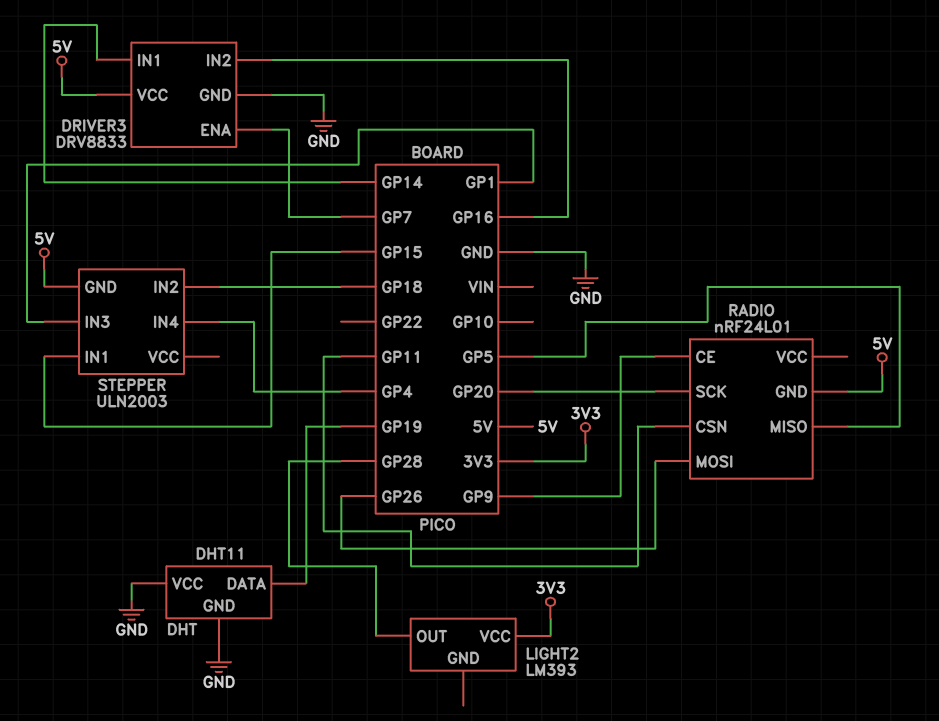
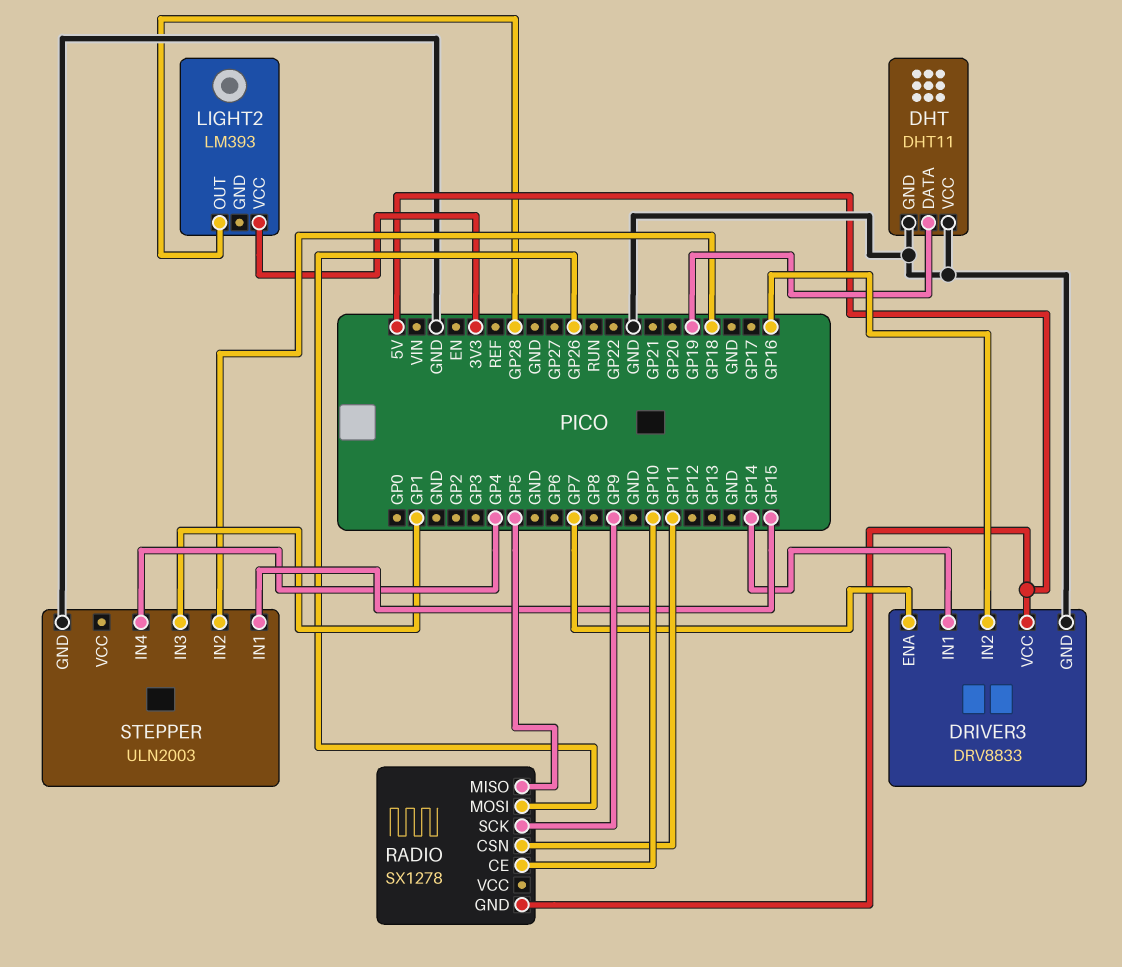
RADIO: nRF24L01 -> SX1278
RADIO pin CE: GP9 -> GP10
RADIO pin SCK: GP20 -> GP9
STEPPER pin GND: 5V -> GND

